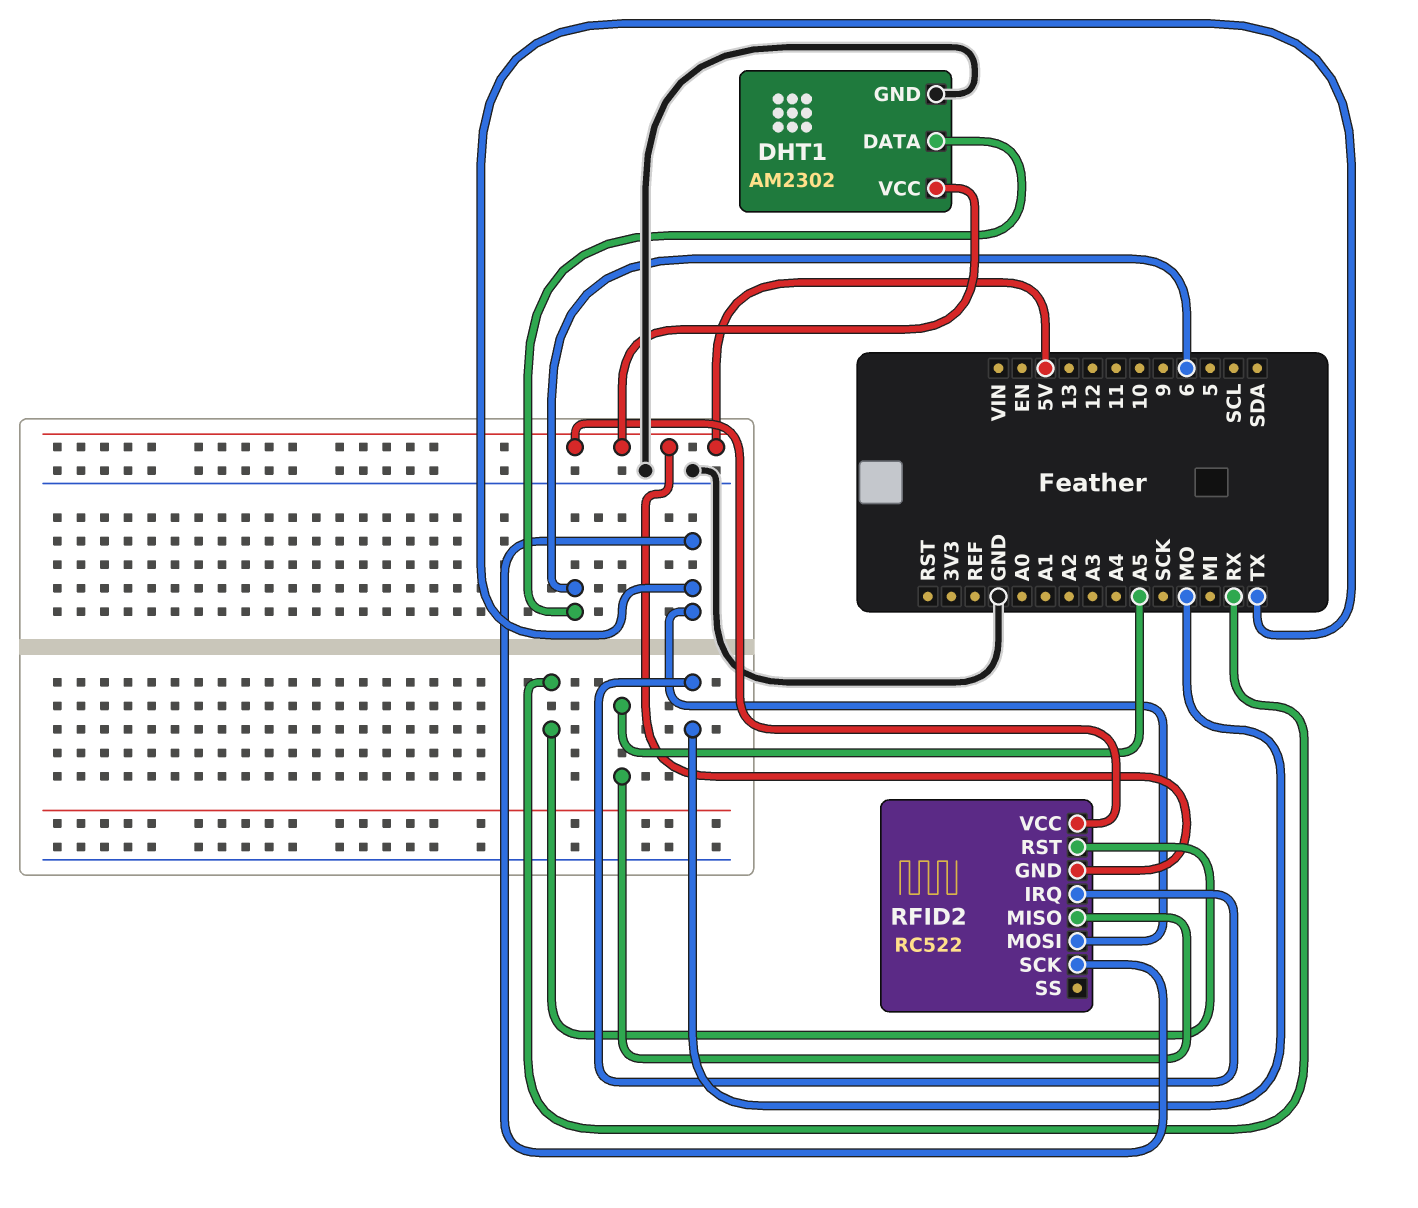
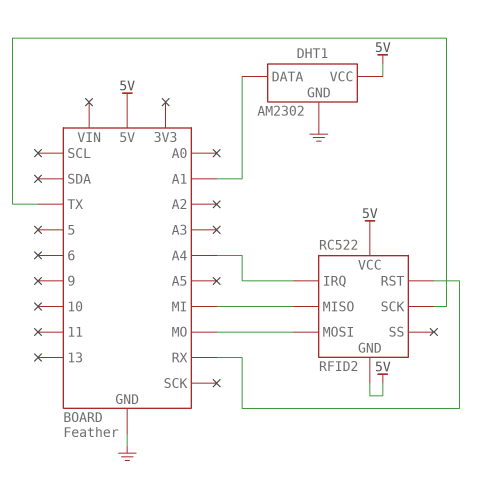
DHT1 pin DATA: 6 -> A1
RFID2 pin IRQ: MO -> A4
RFID2 pin MISO: A5 -> MI
RFID2 pin MOSI: TX -> MO

